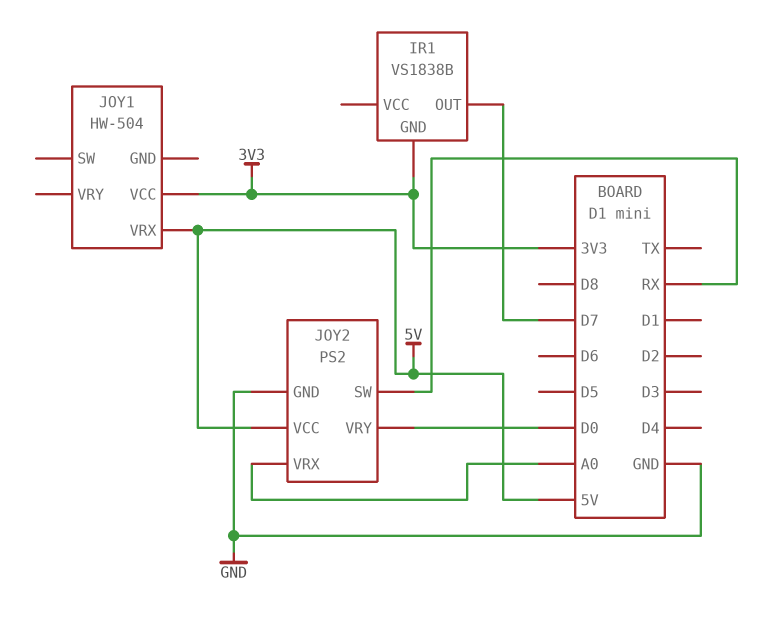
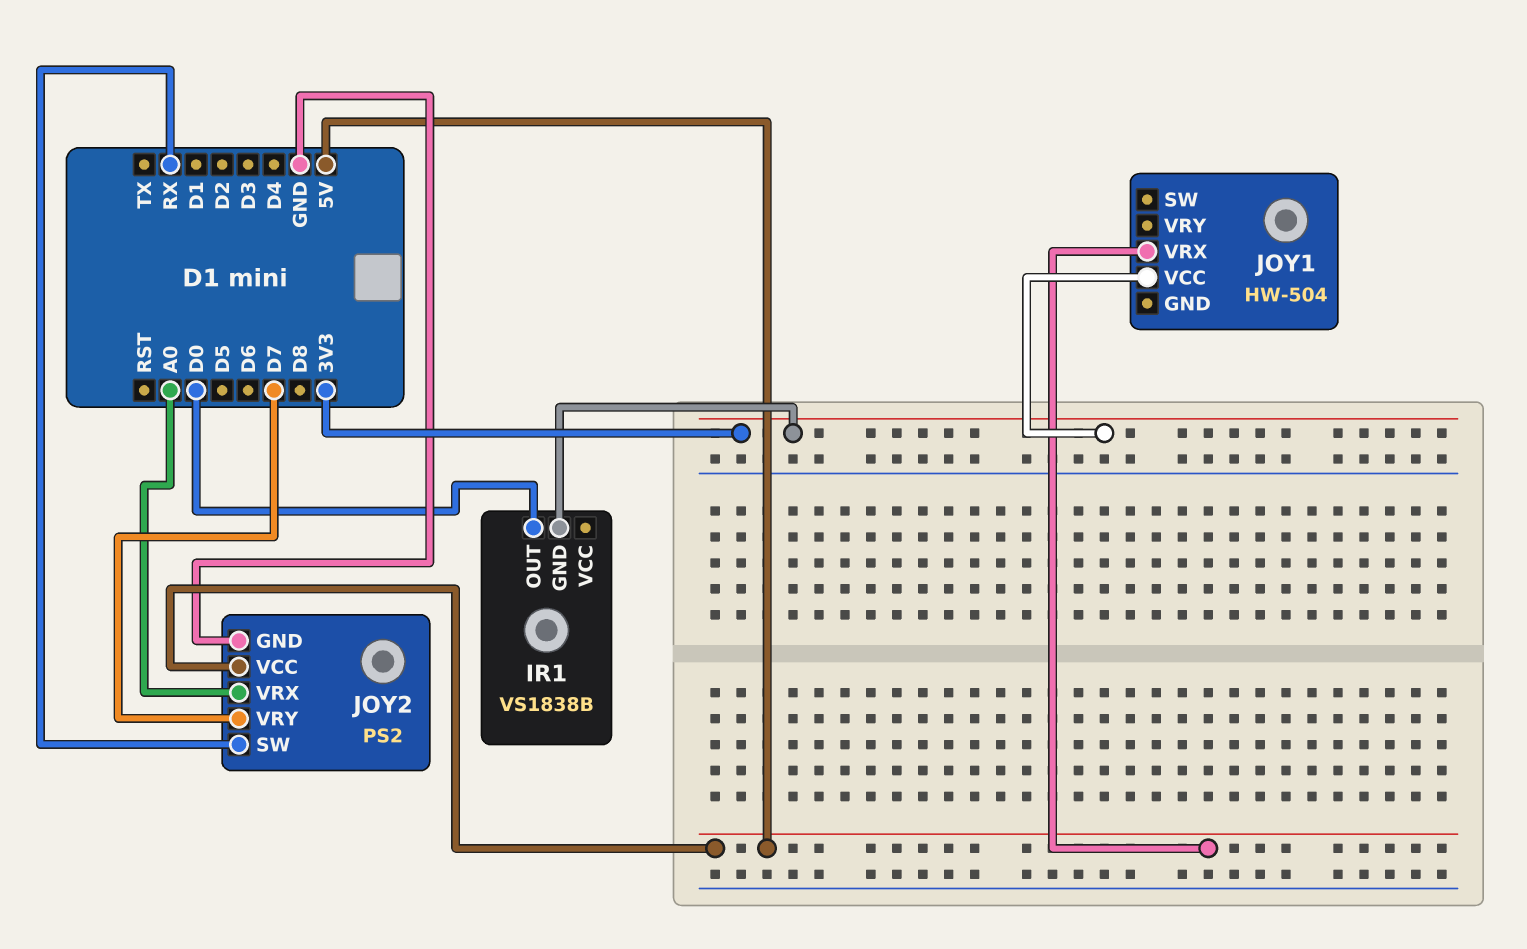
IR1 pin OUT: D7 -> D0
JOY2 pin VRY: D0 -> D7

